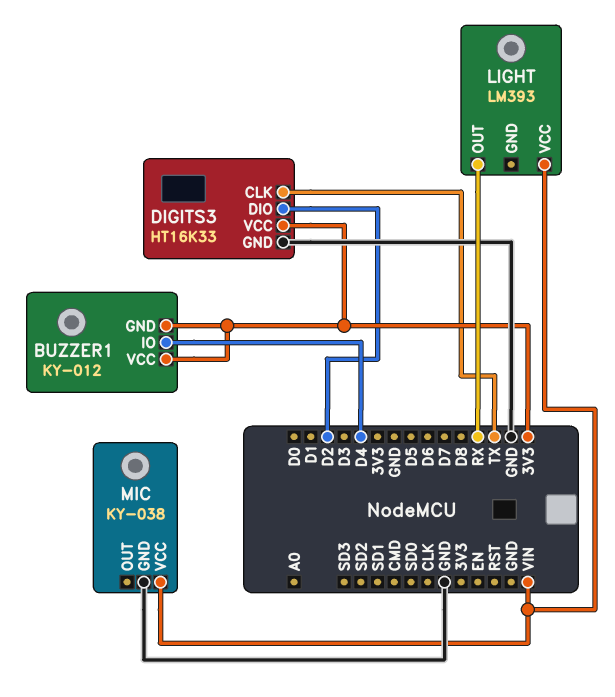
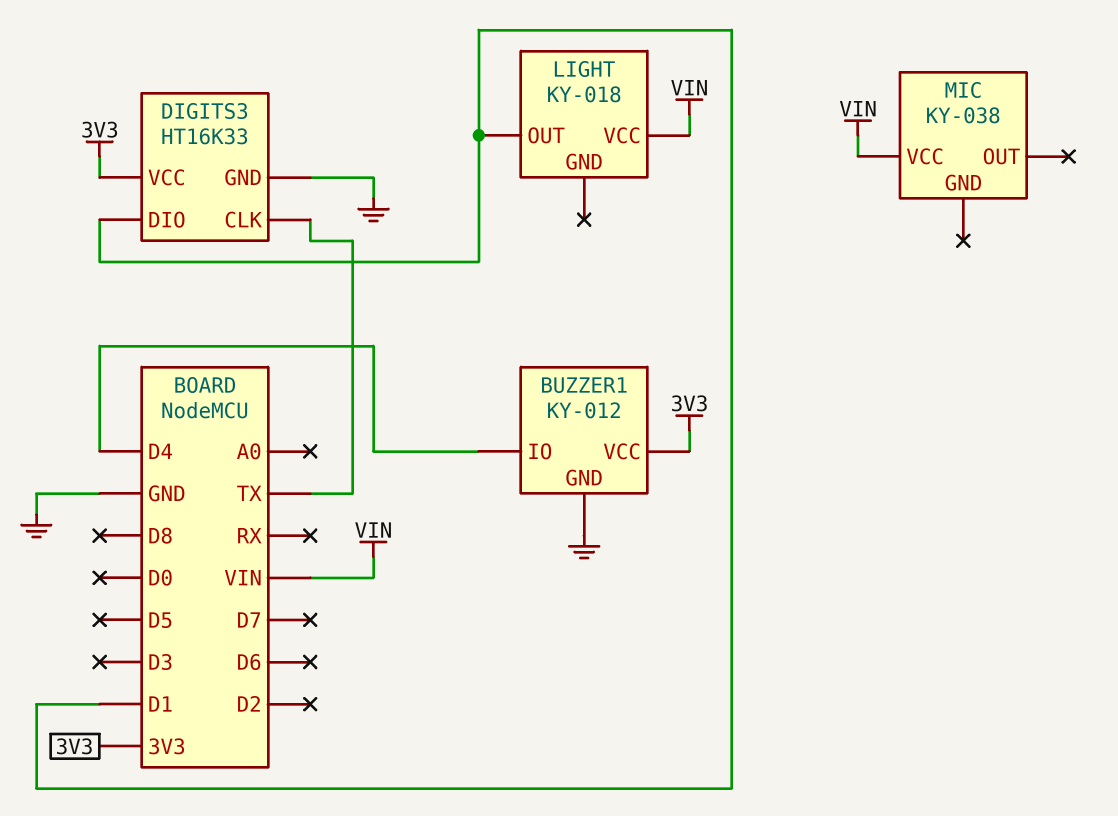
BUZZER1 pin GND: 3V3 -> GND
DIGITS3 pin DIO: D2 -> D1
LIGHT: LM393 -> KY-018
LIGHT pin OUT: RX -> D1
MIC pin GND: GND -> none

